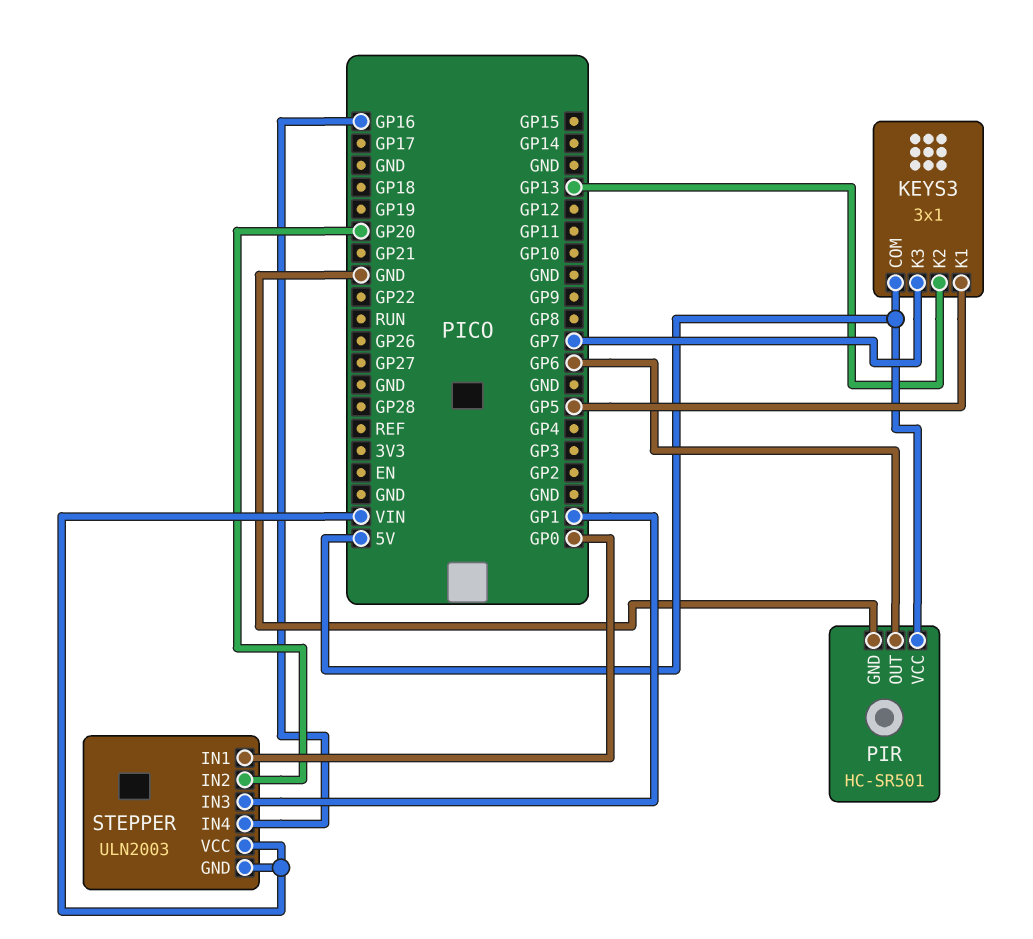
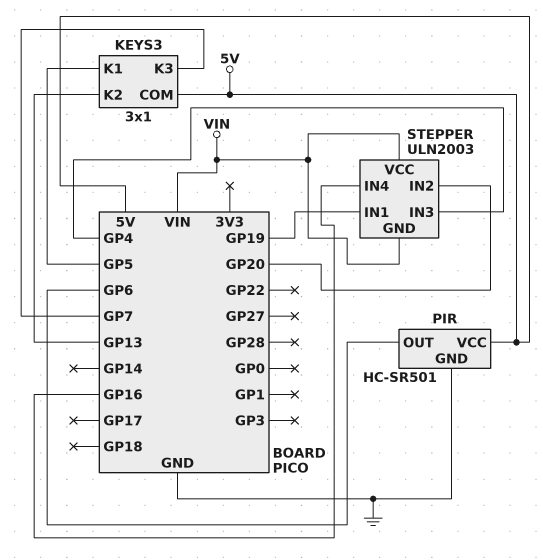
STEPPER pin IN1: GP0 -> GP19
STEPPER pin IN3: GP1 -> GP4

